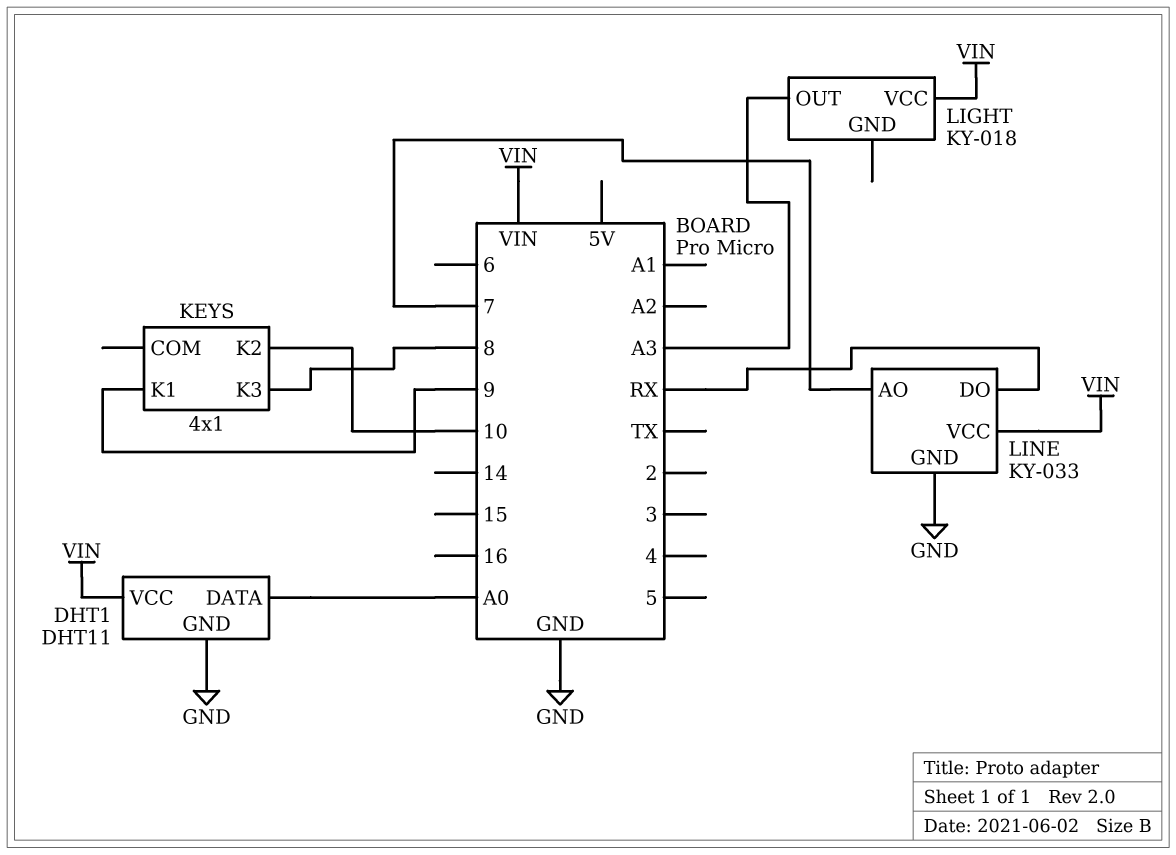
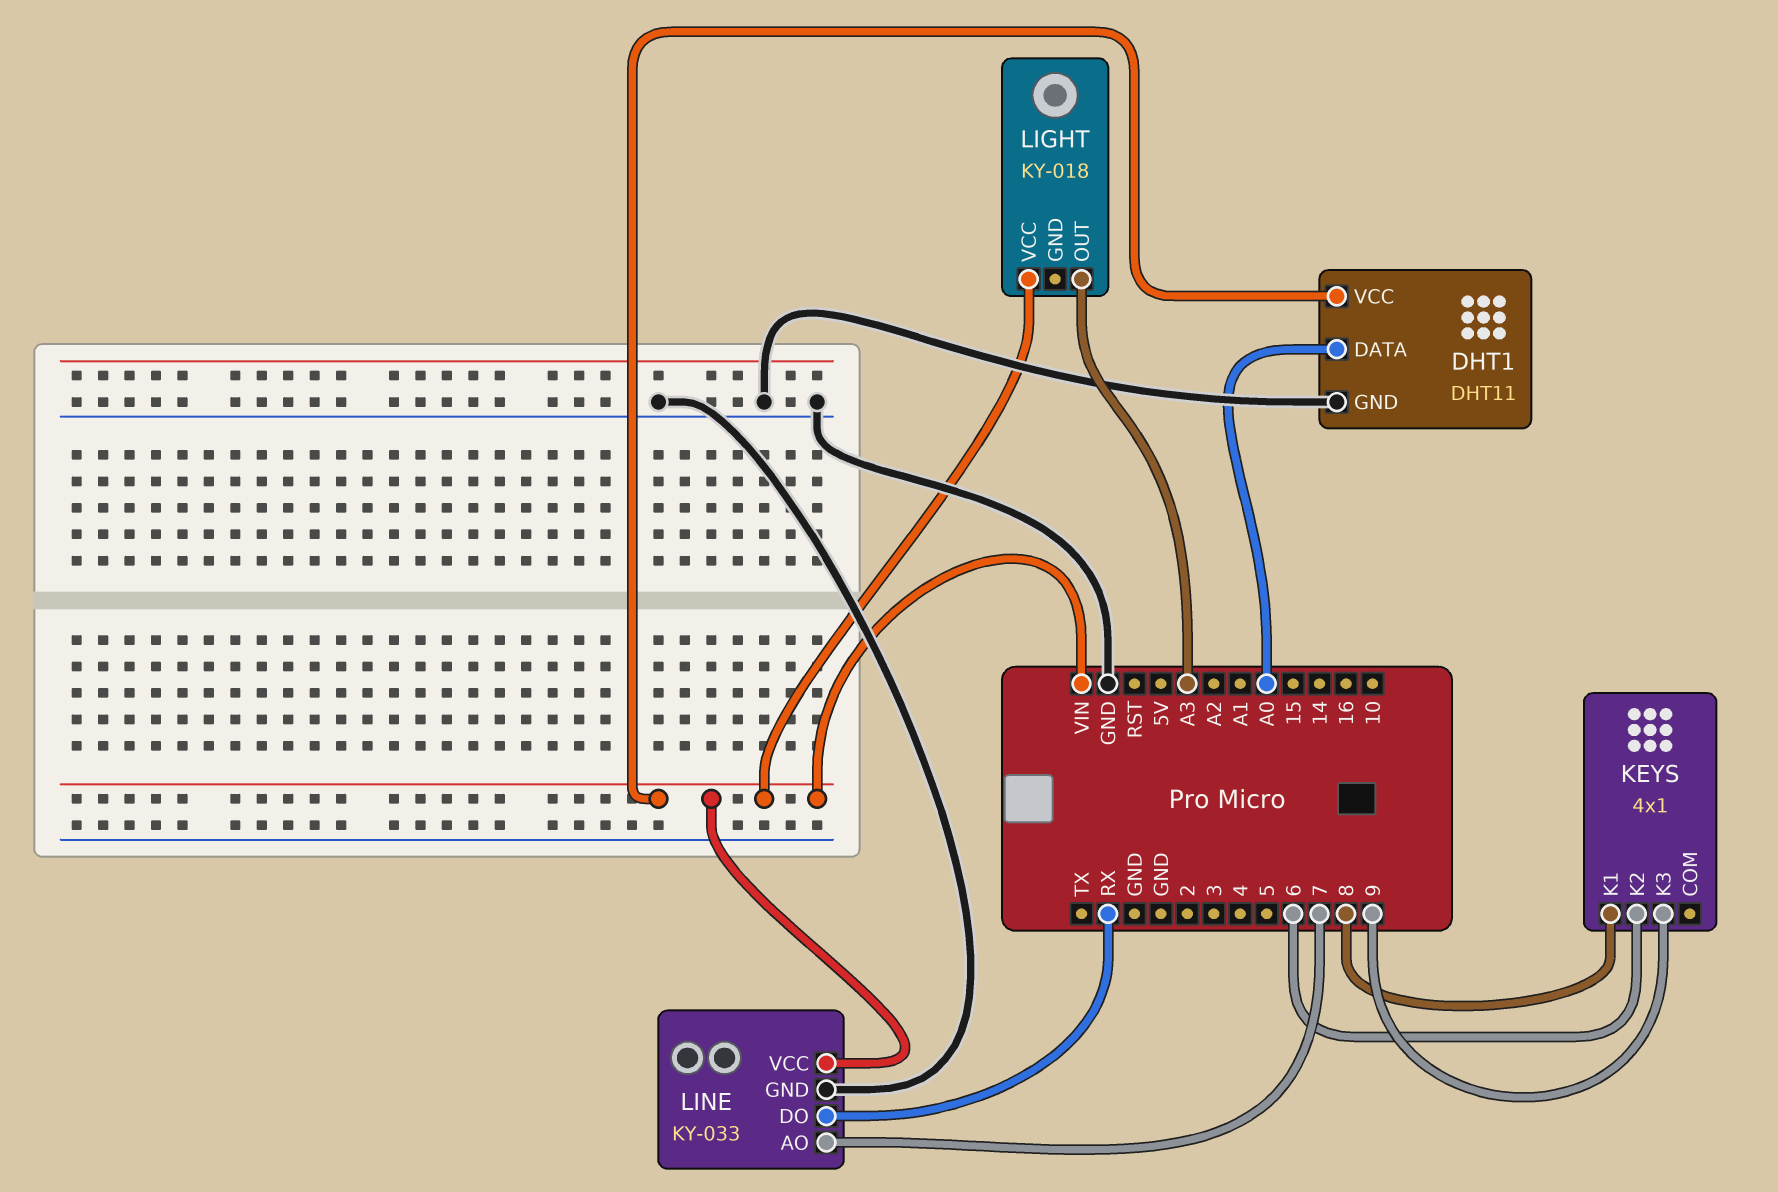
KEYS pin K1: 9 -> 8
KEYS pin K2: 10 -> 6
KEYS pin K3: 8 -> 9

